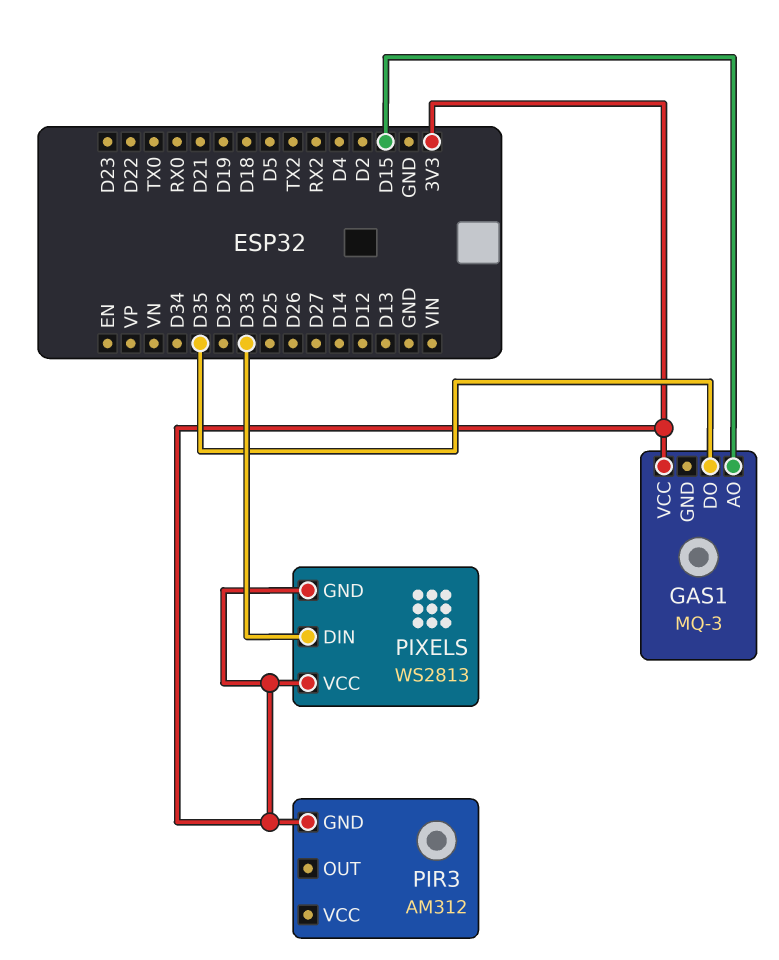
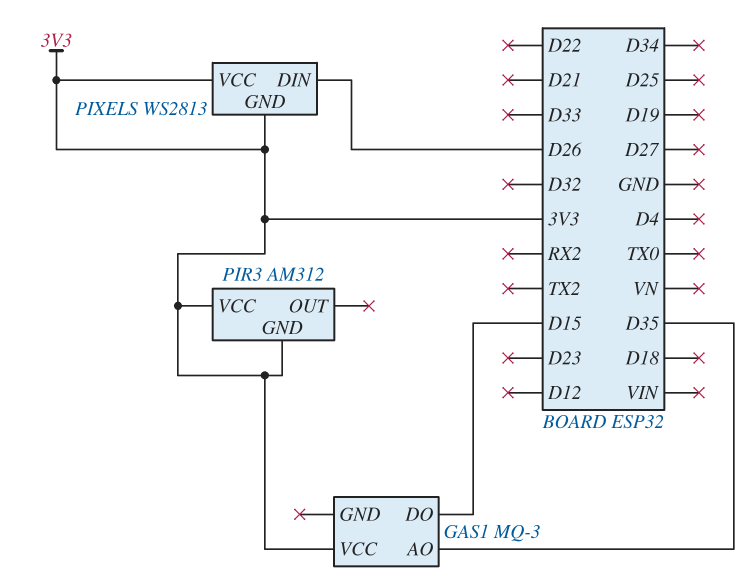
GAS1 pin AO: D15 -> D35
GAS1 pin DO: D35 -> D15
PIR3 pin VCC: none -> 3V3
PIXELS pin DIN: D33 -> D26

